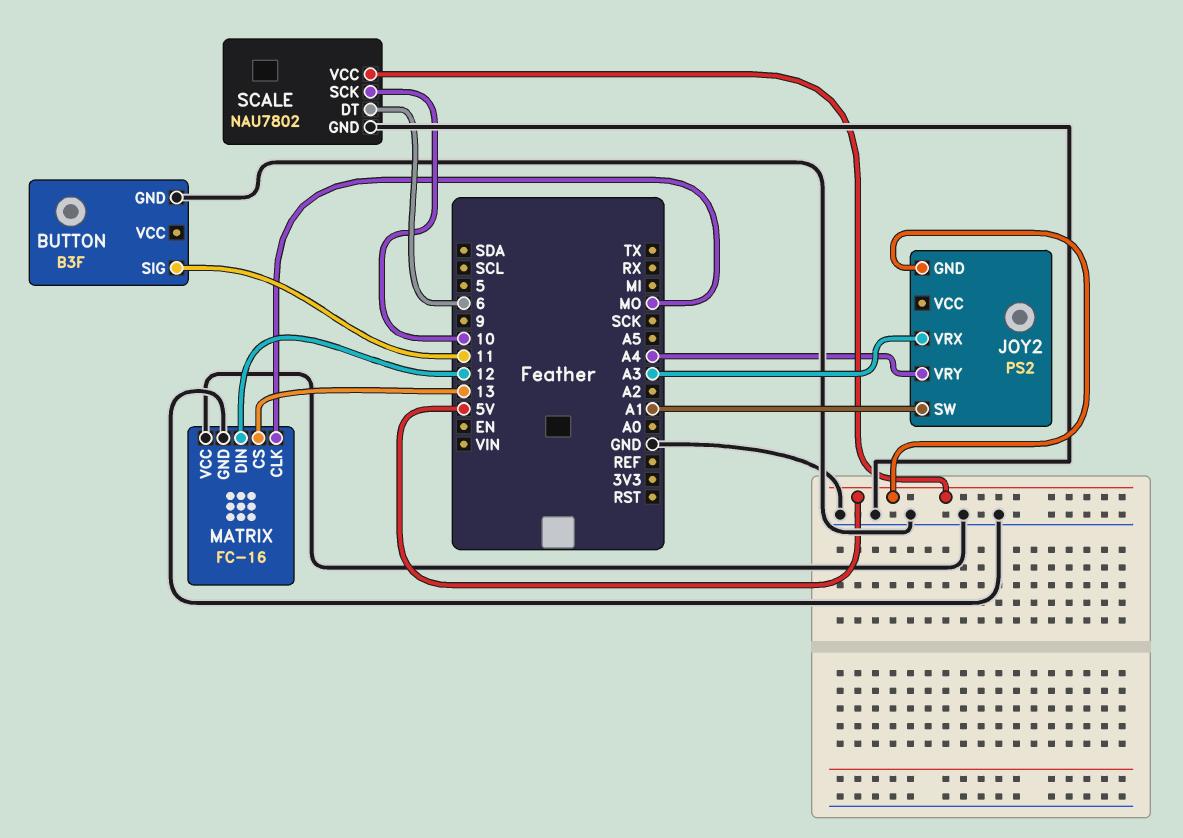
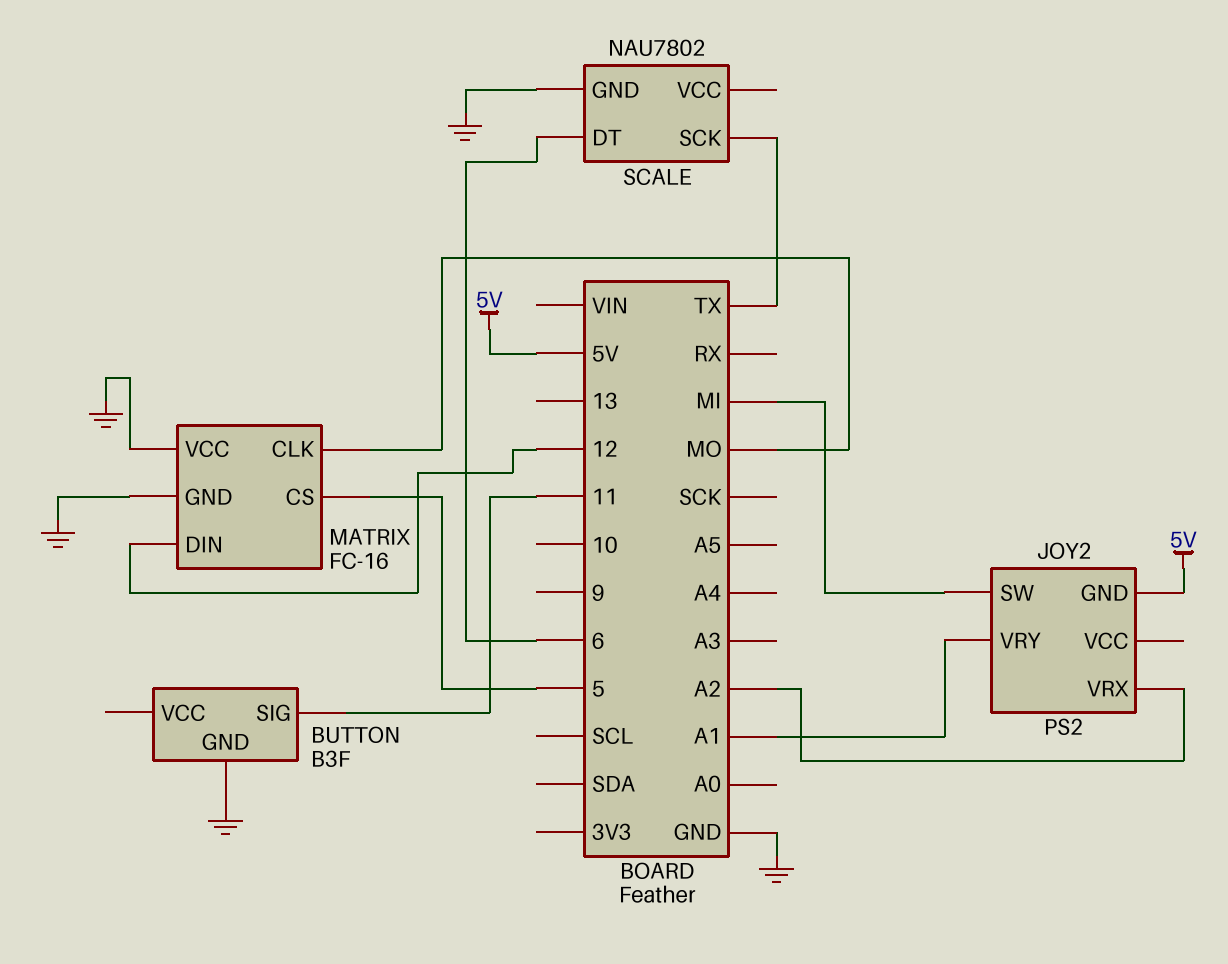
JOY2 pin SW: A1 -> MI
JOY2 pin VRX: A3 -> A2
JOY2 pin VRY: A4 -> A1
MATRIX pin CS: 13 -> 5
SCALE pin SCK: 10 -> TX
SCALE pin VCC: 5V -> none

